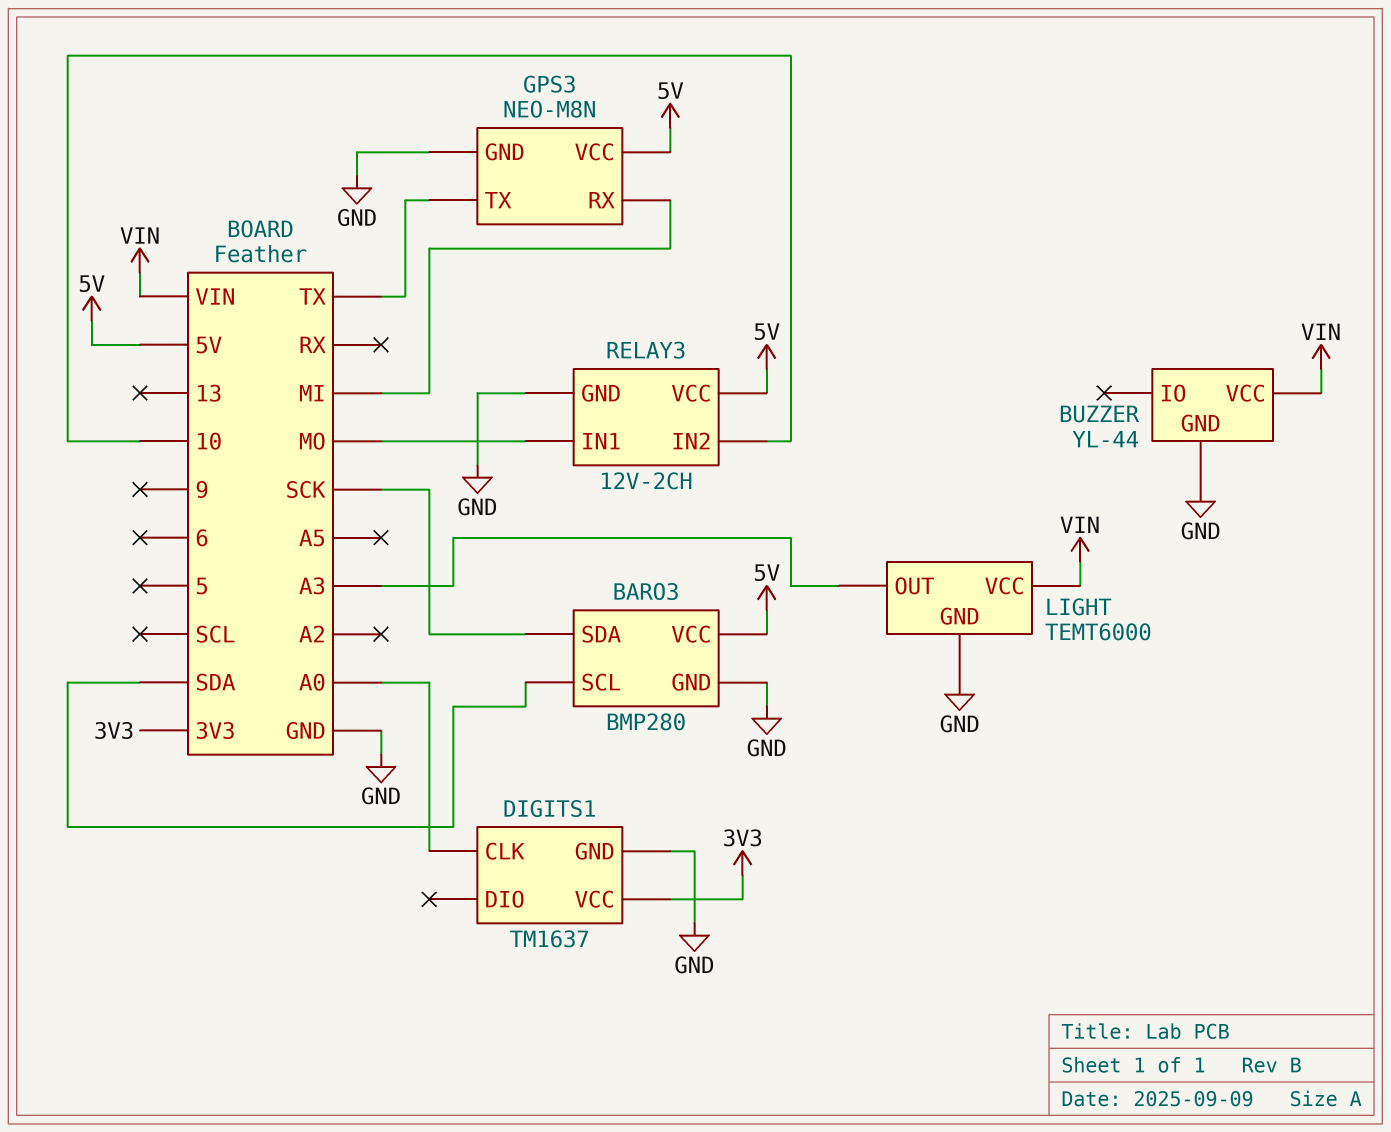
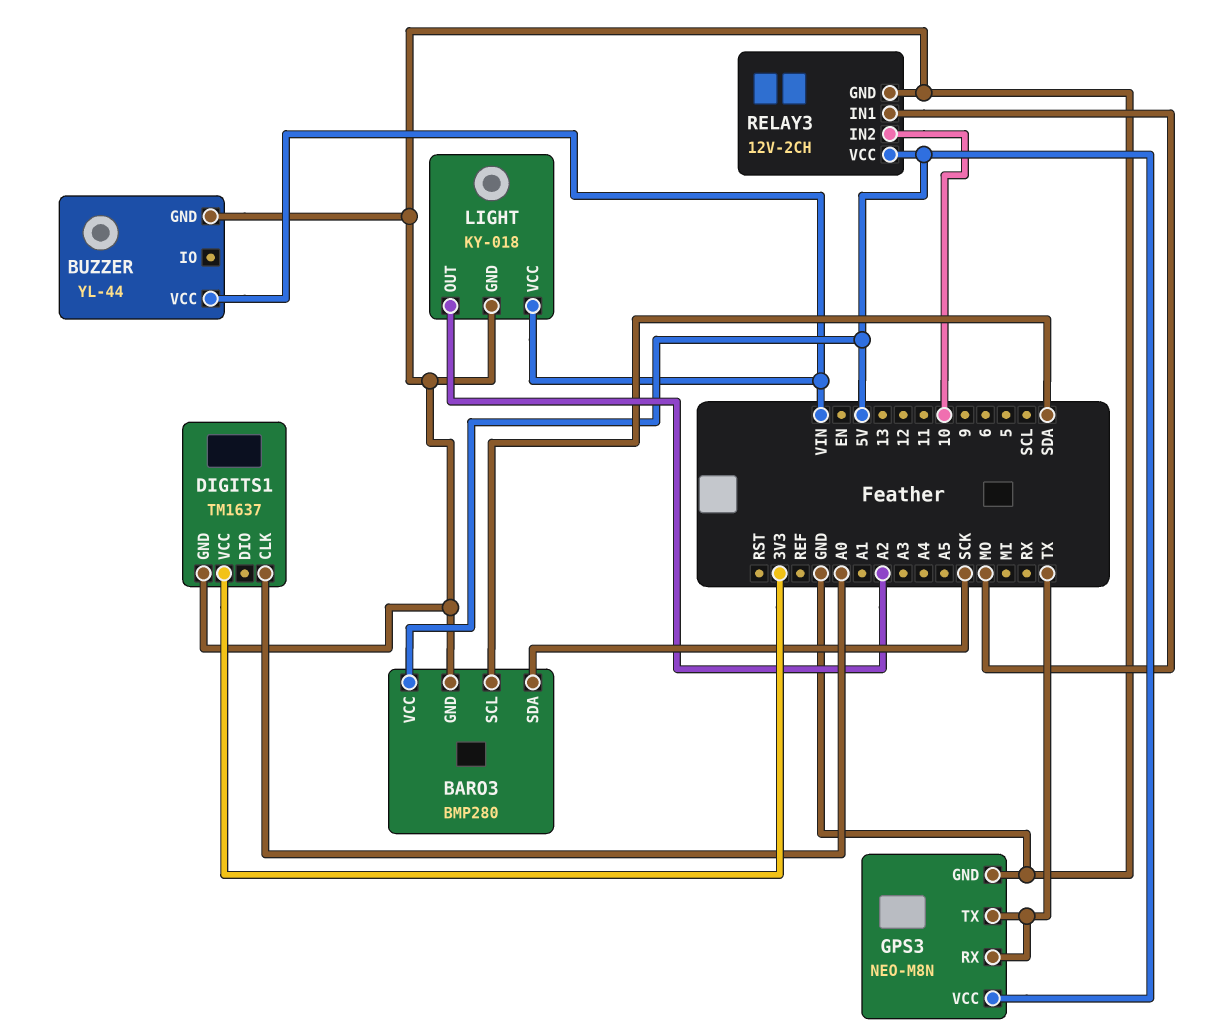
GPS3 pin RX: MI -> TX
LIGHT: TEMT6000 -> KY-018
LIGHT pin OUT: A3 -> A2

